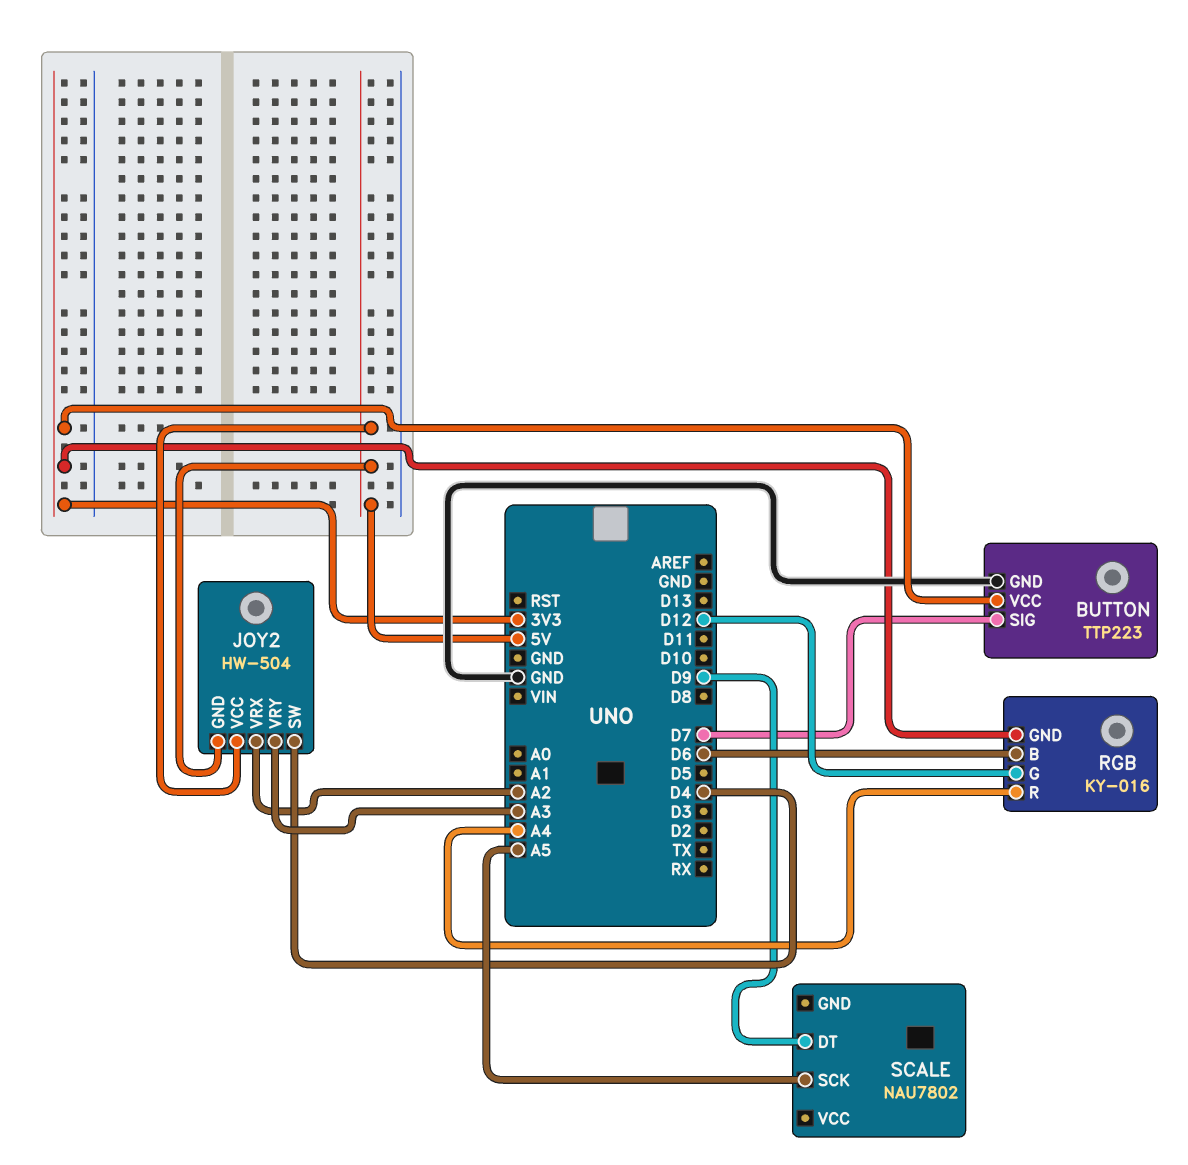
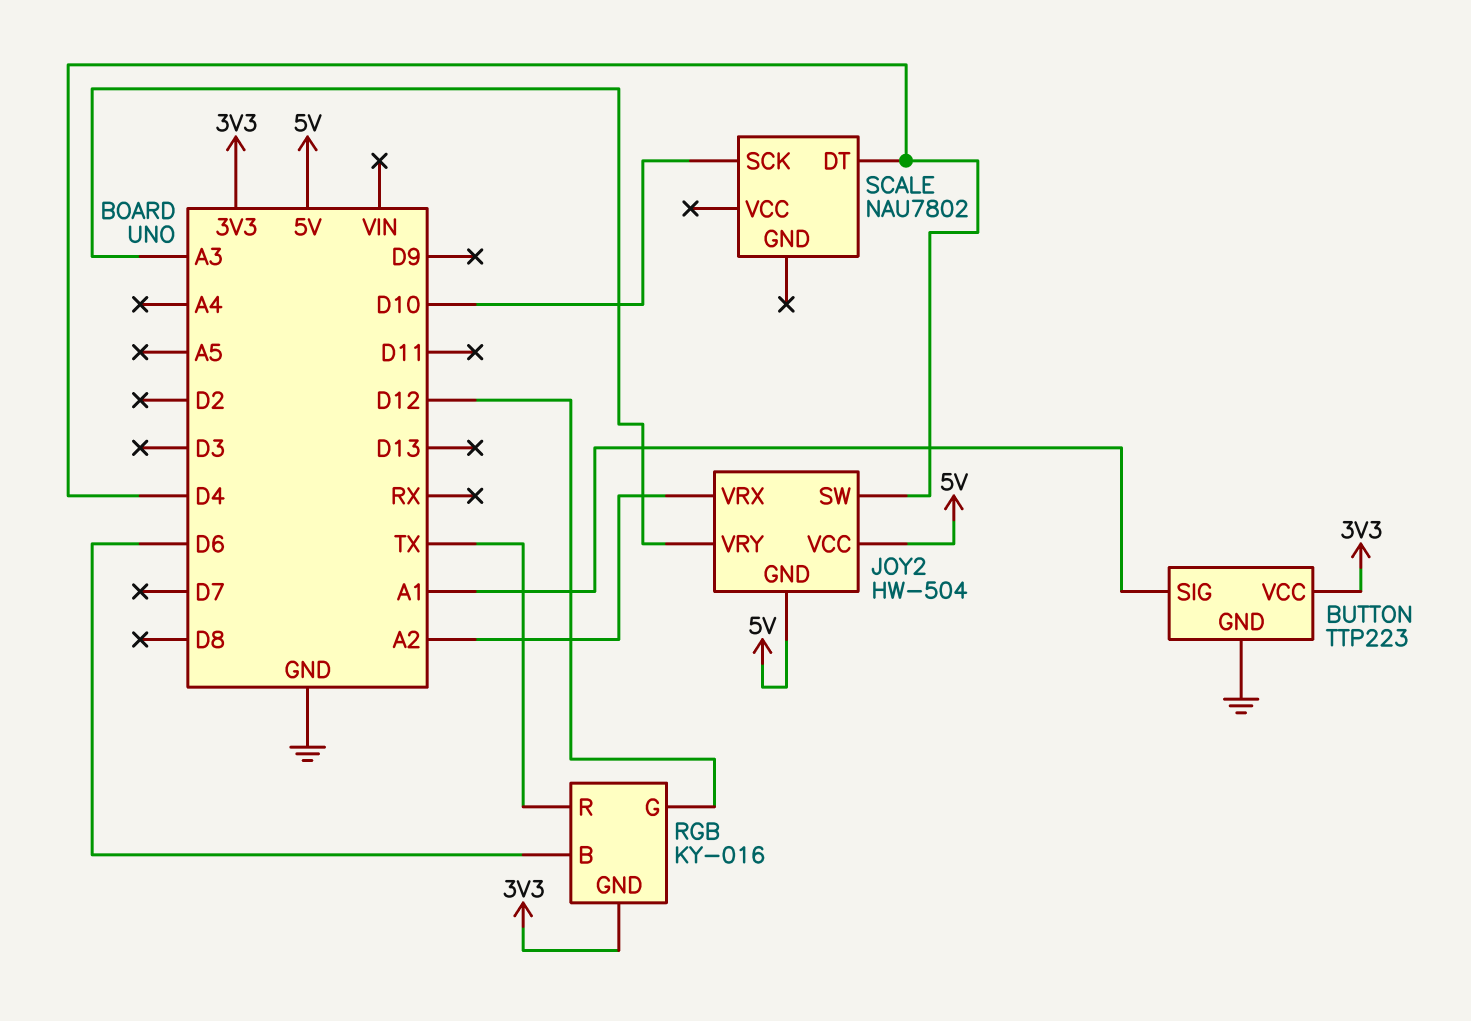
BUTTON pin SIG: D7 -> A1
RGB pin R: A4 -> TX
SCALE pin DT: D9 -> D4
SCALE pin SCK: A5 -> D10

